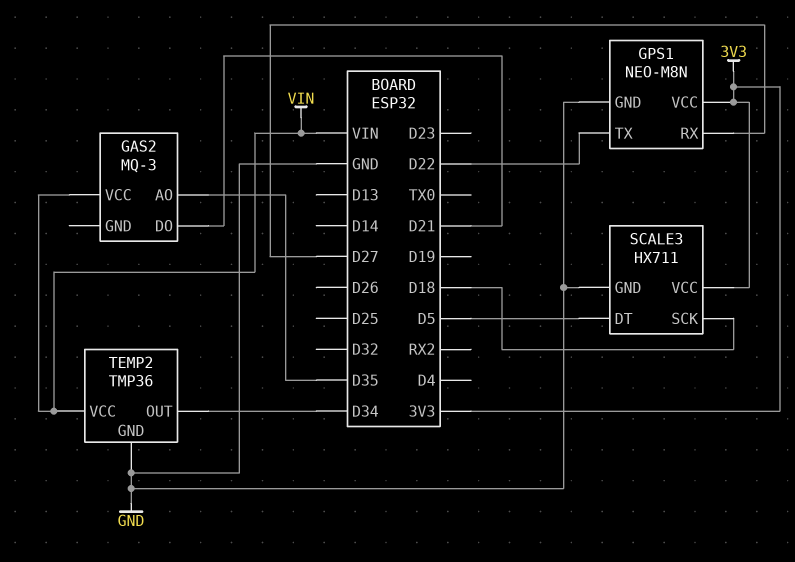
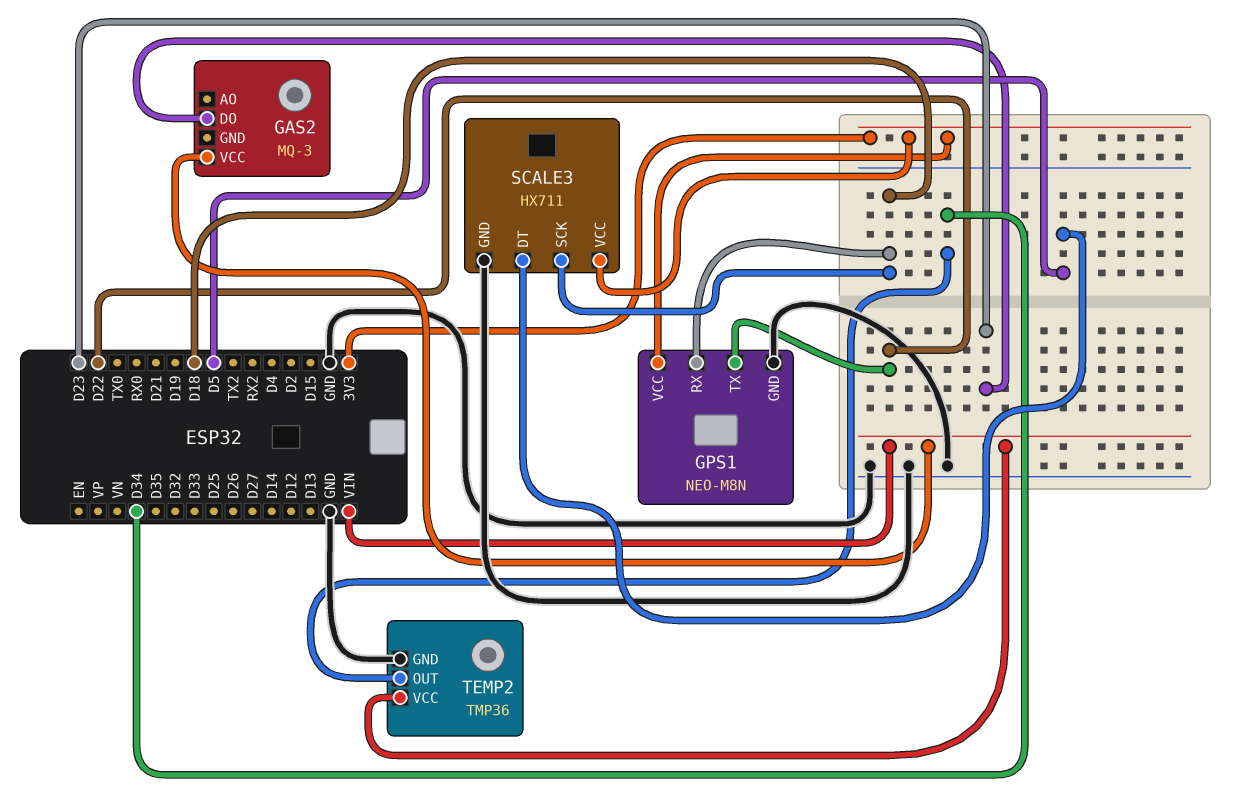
GAS2 pin AO: D35 -> none
GAS2 pin DO: D21 -> D23
GPS1 pin RX: D27 -> D18

